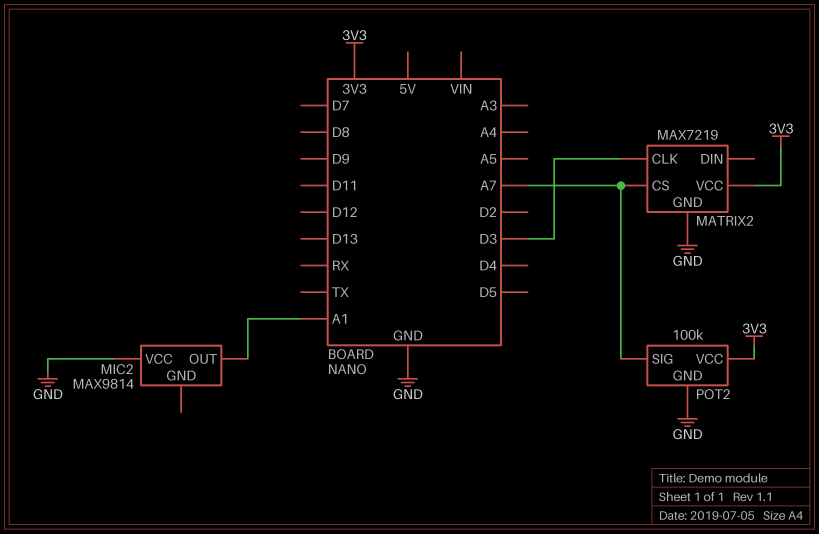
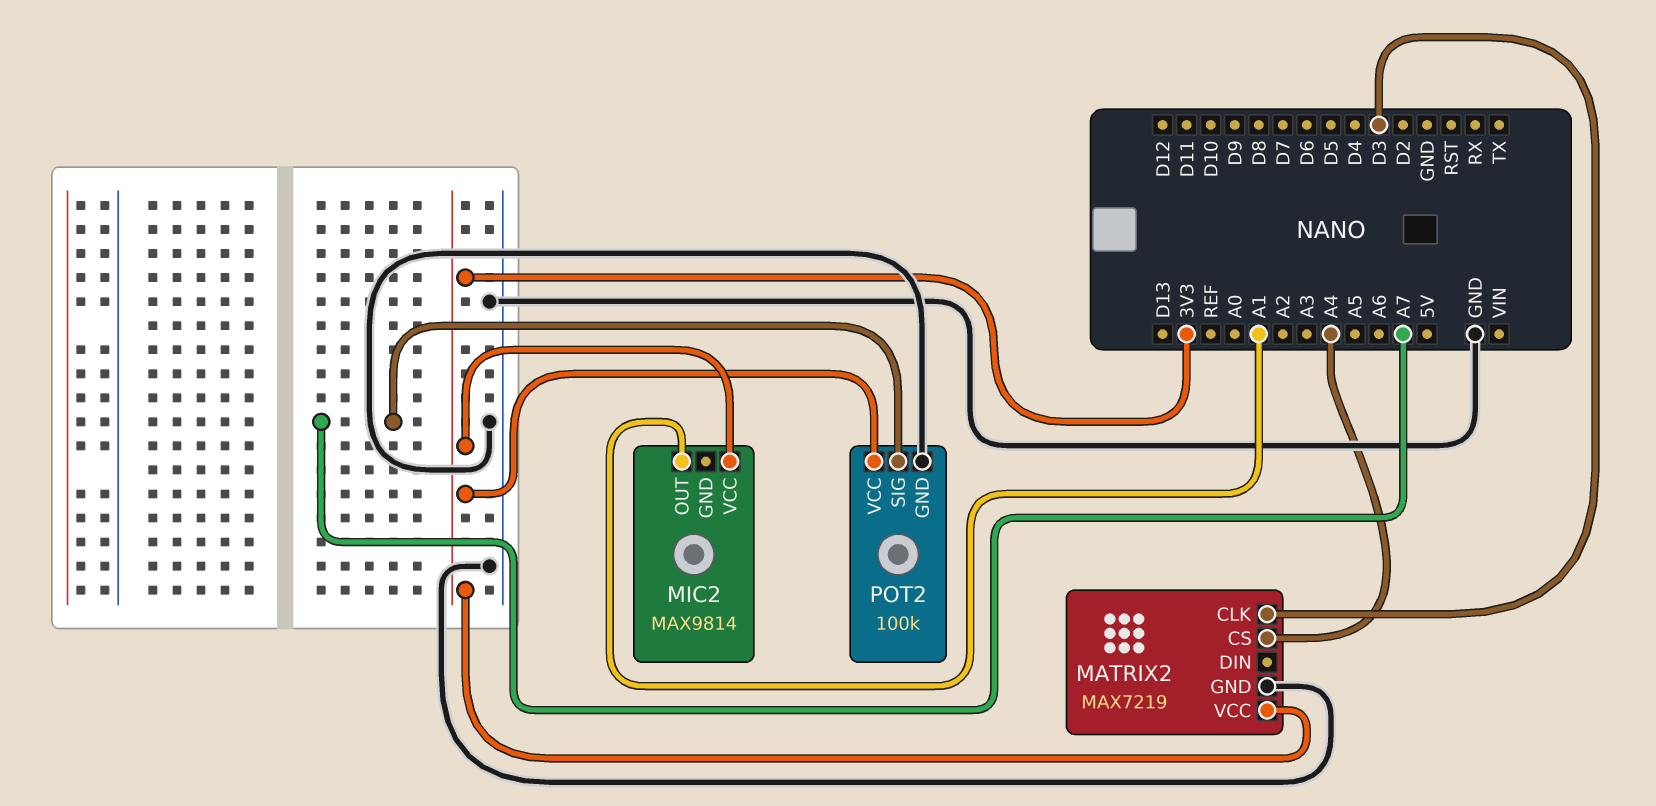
MATRIX2 pin CS: A7 -> A4
MIC2 pin VCC: GND -> 3V3

